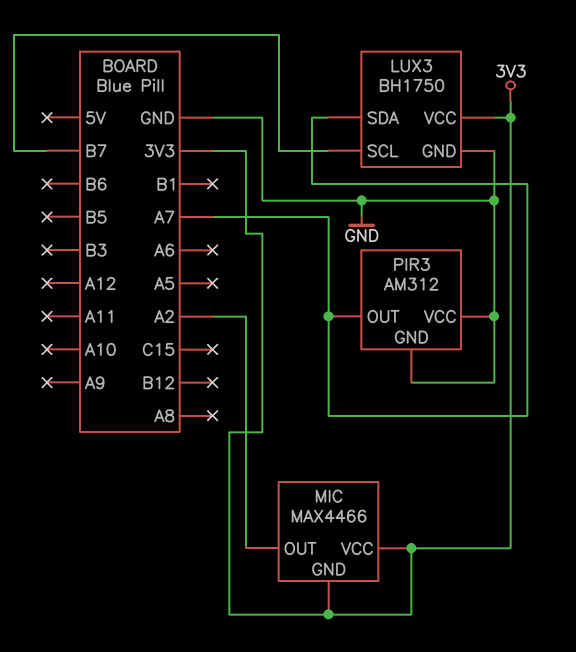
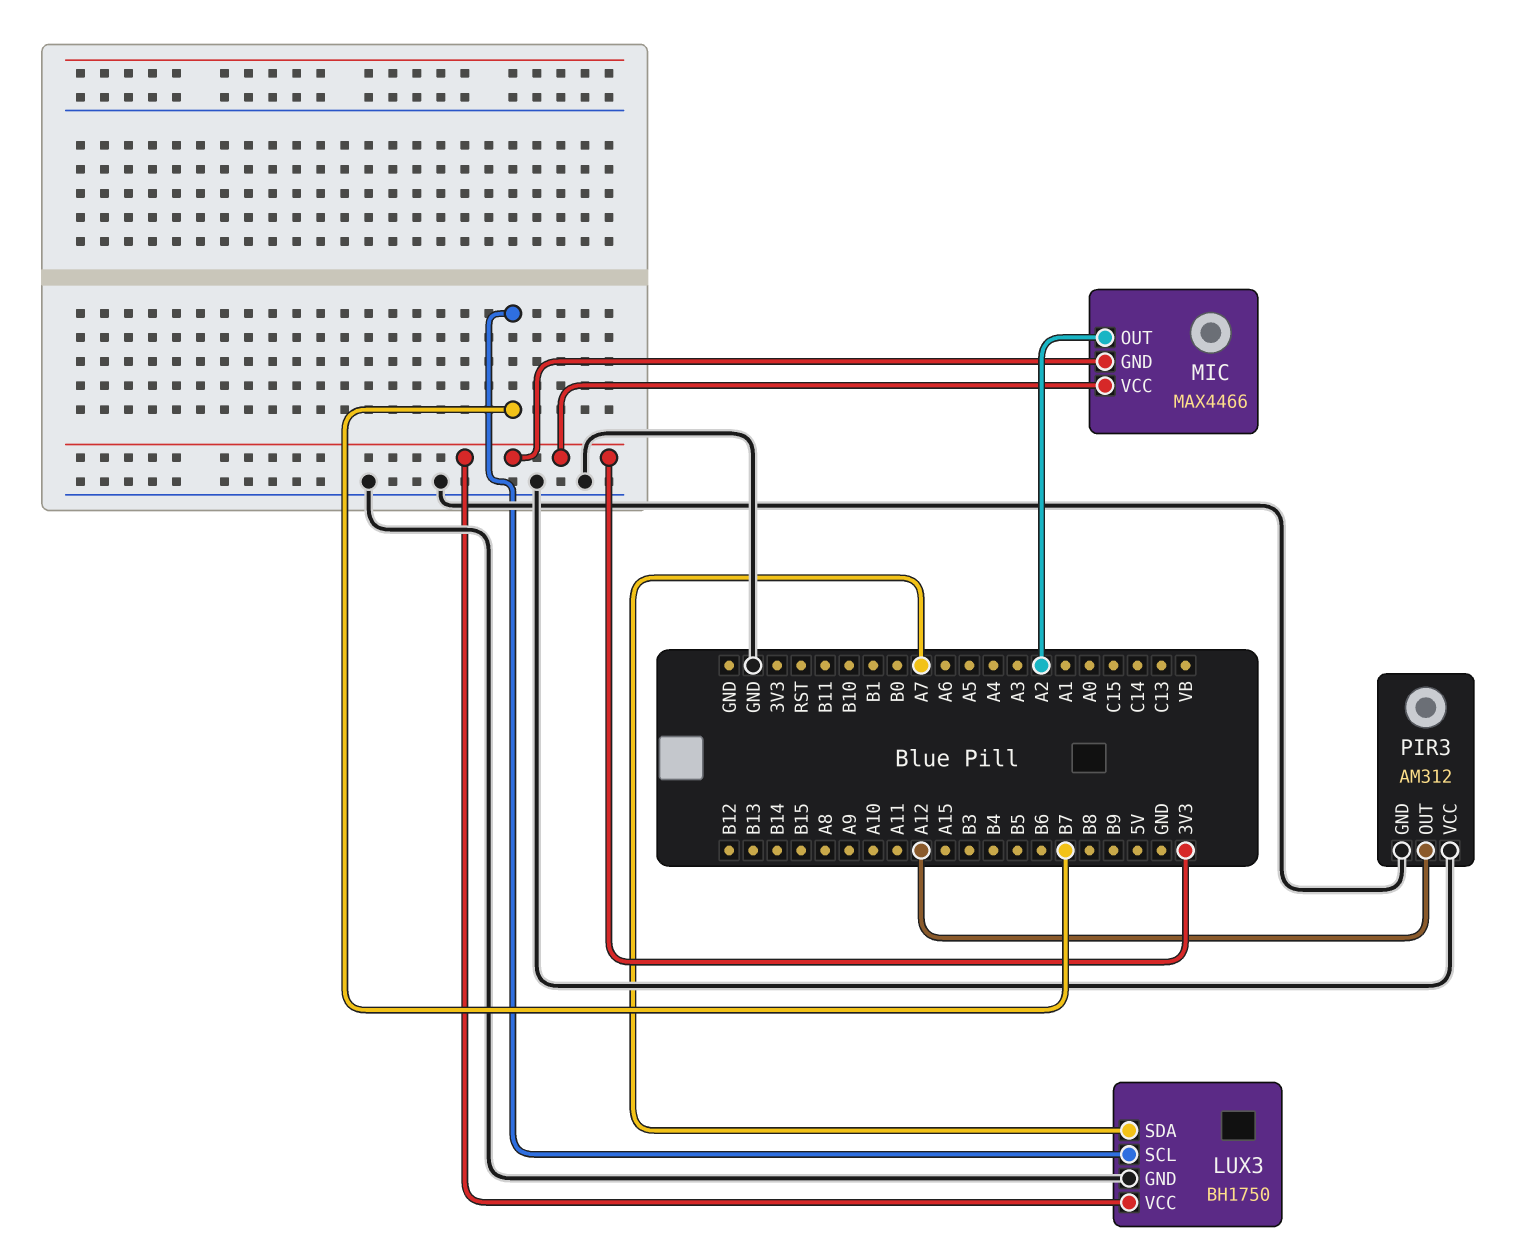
PIR3 pin OUT: A7 -> A12

